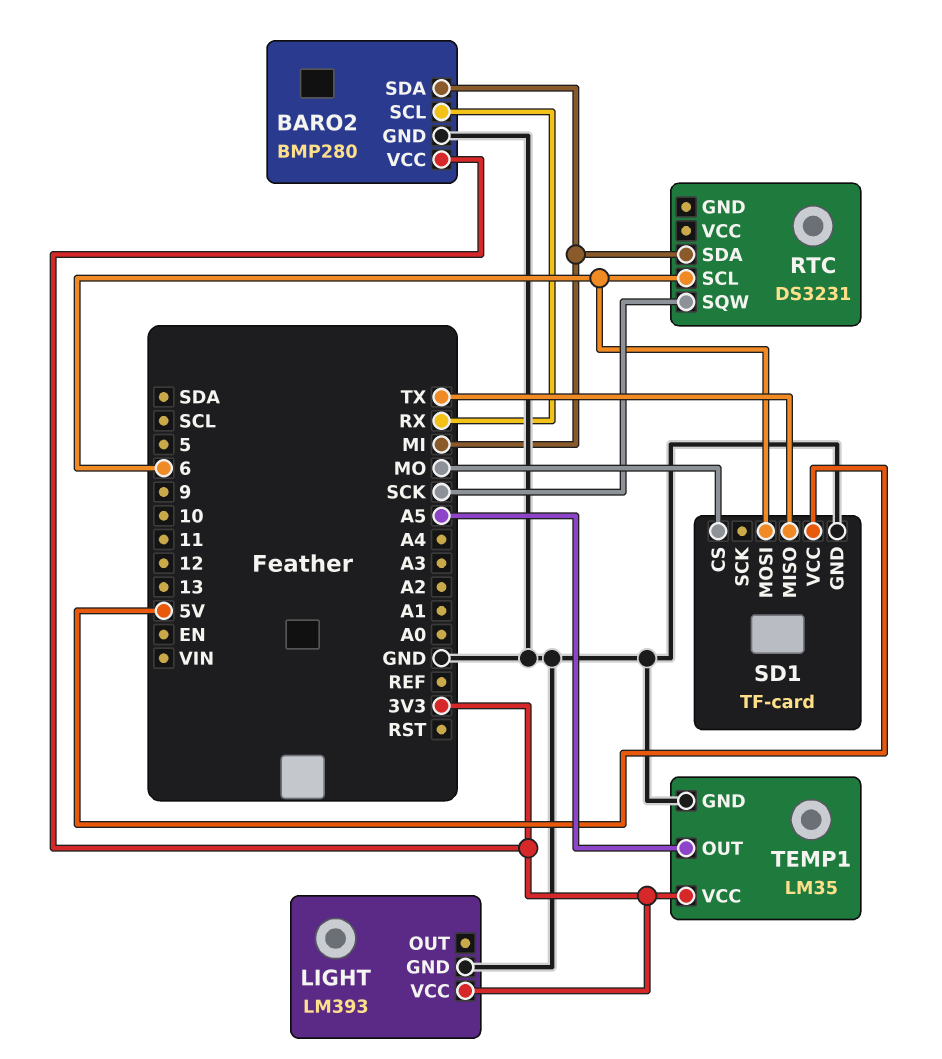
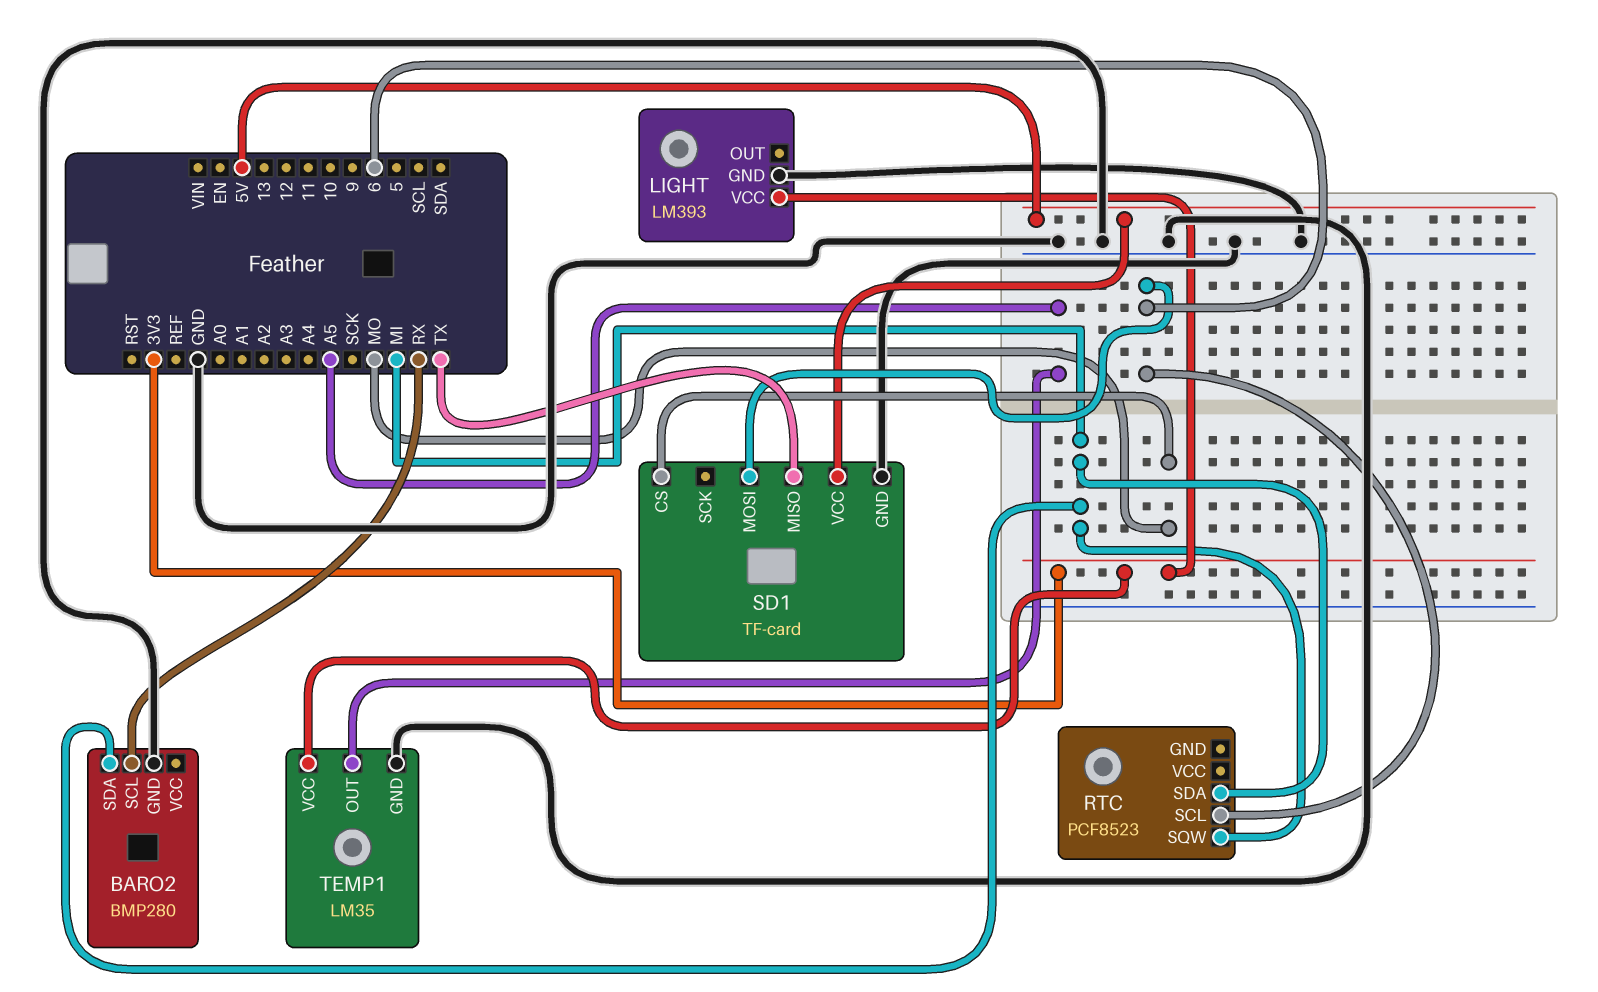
BARO2 pin VCC: 3V3 -> none
RTC: DS3231 -> PCF8523
RTC pin SQW: SCK -> MI

